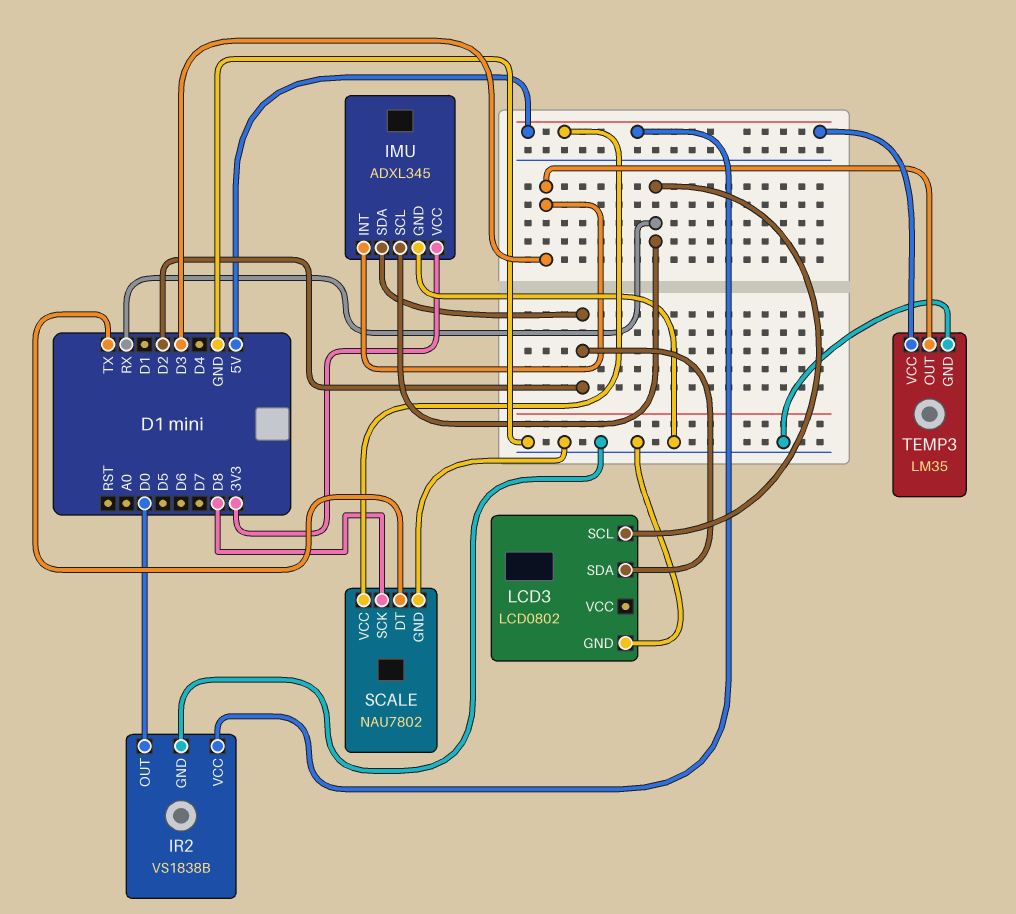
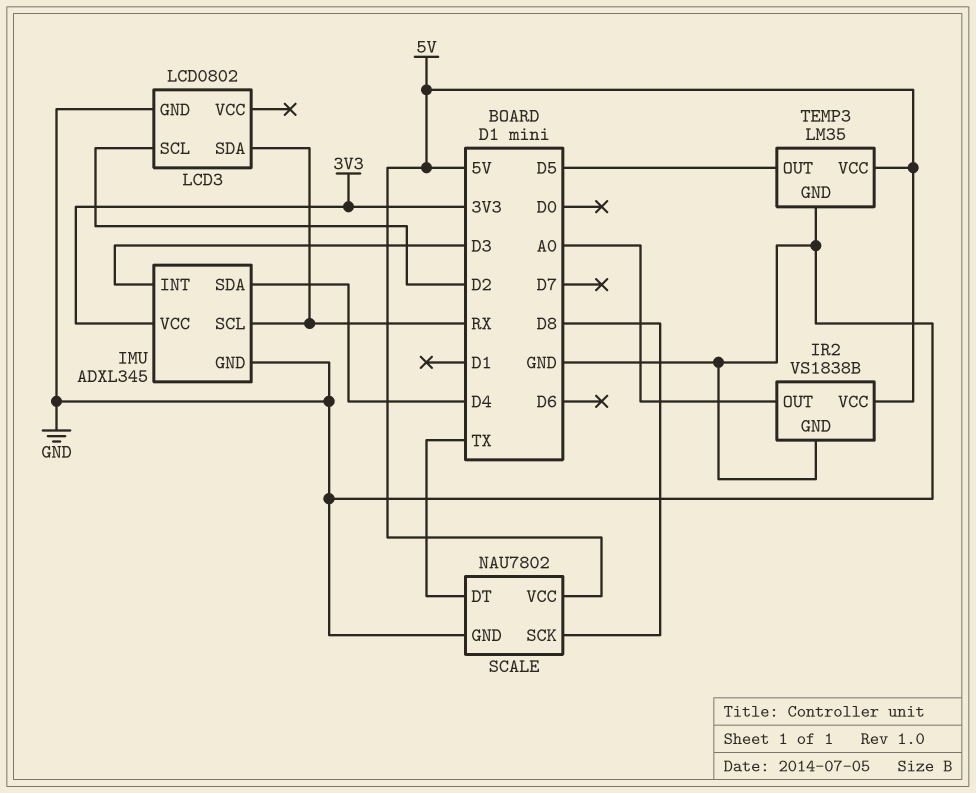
IMU pin SDA: D2 -> D4
IR2 pin OUT: D0 -> A0
LCD3 pin SCL: RX -> D2
LCD3 pin SDA: D2 -> RX
TEMP3 pin OUT: D3 -> D5

